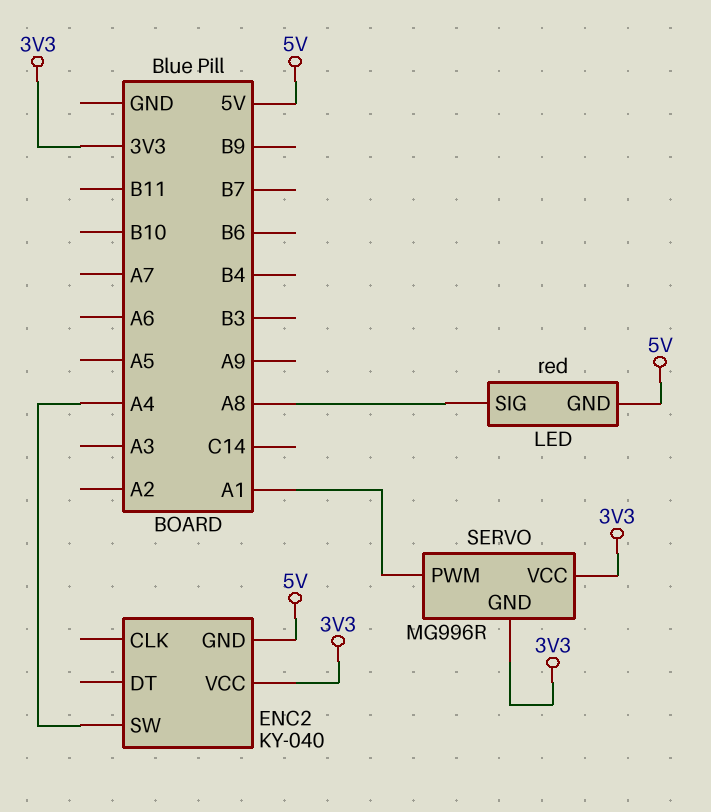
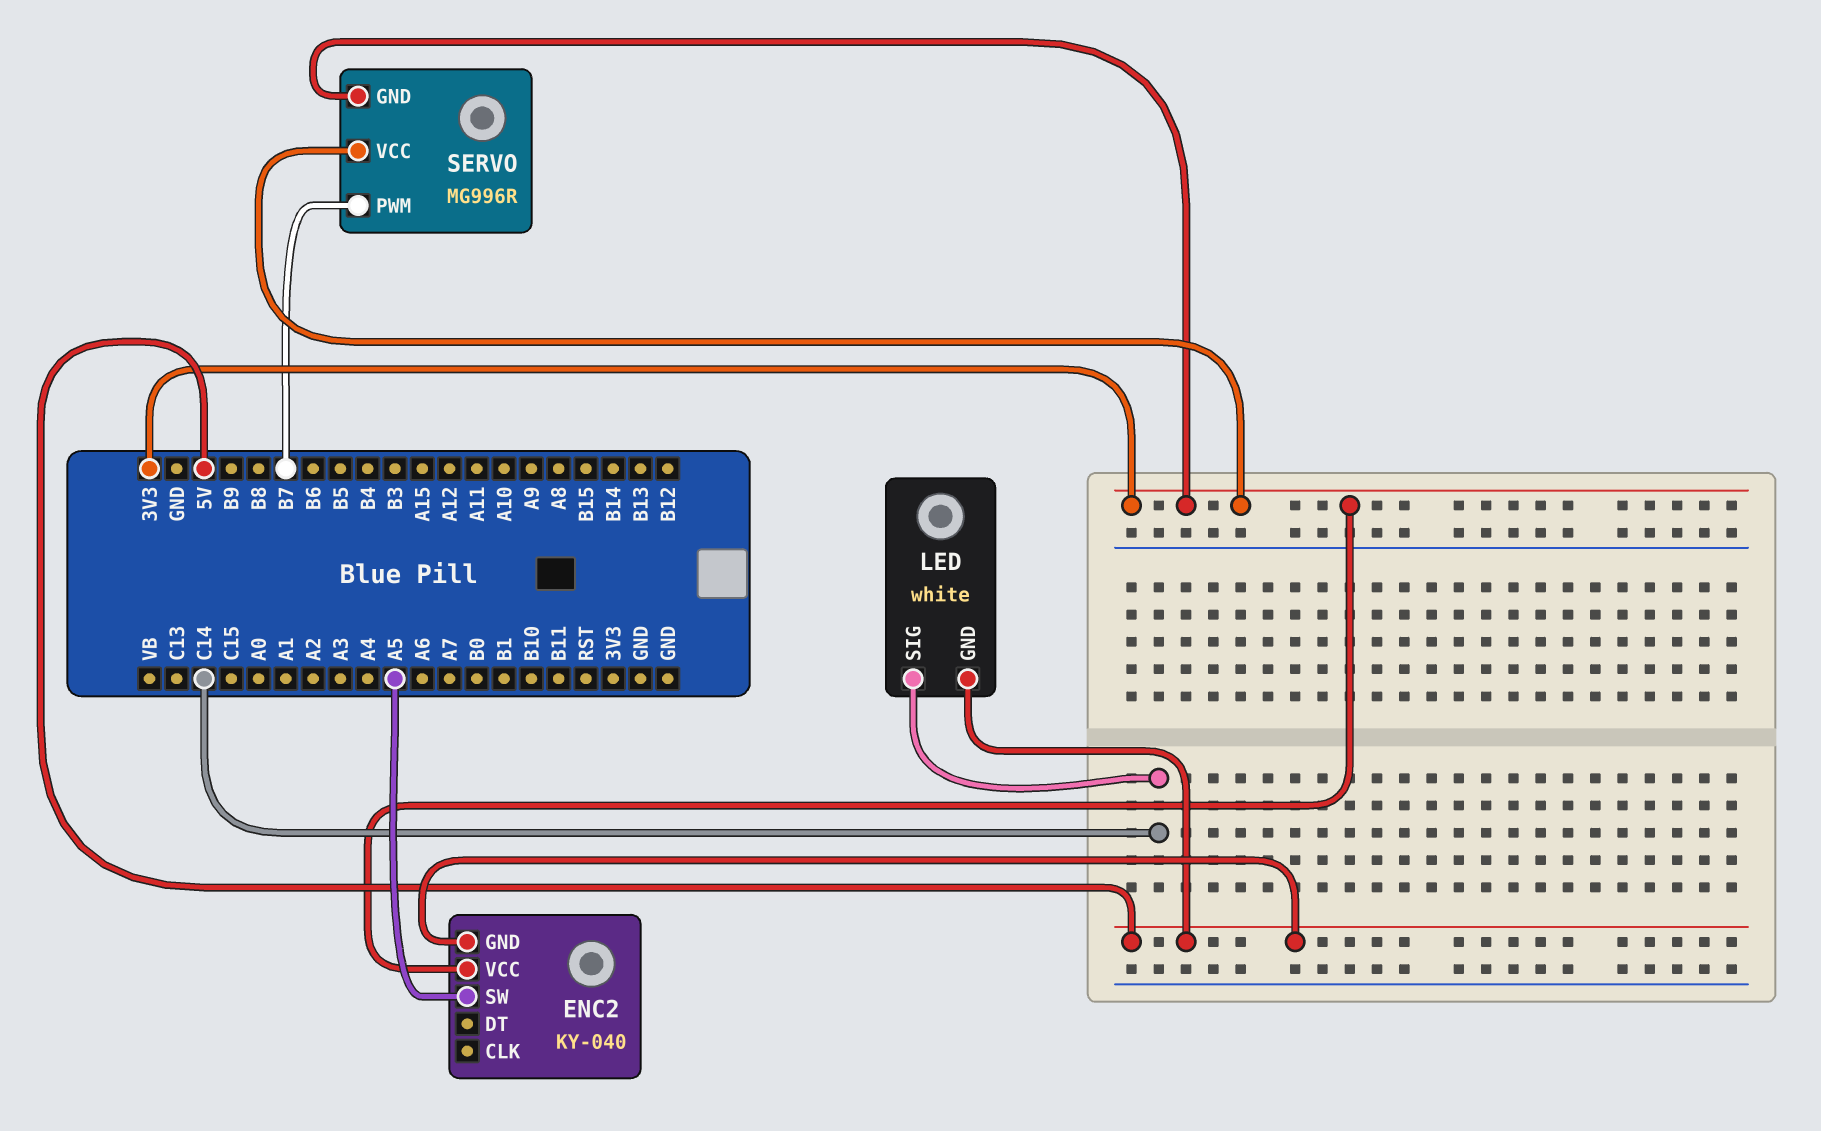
ENC2 pin SW: A4 -> A5
LED: red -> white
LED pin SIG: A8 -> C14
SERVO pin PWM: A1 -> B7

